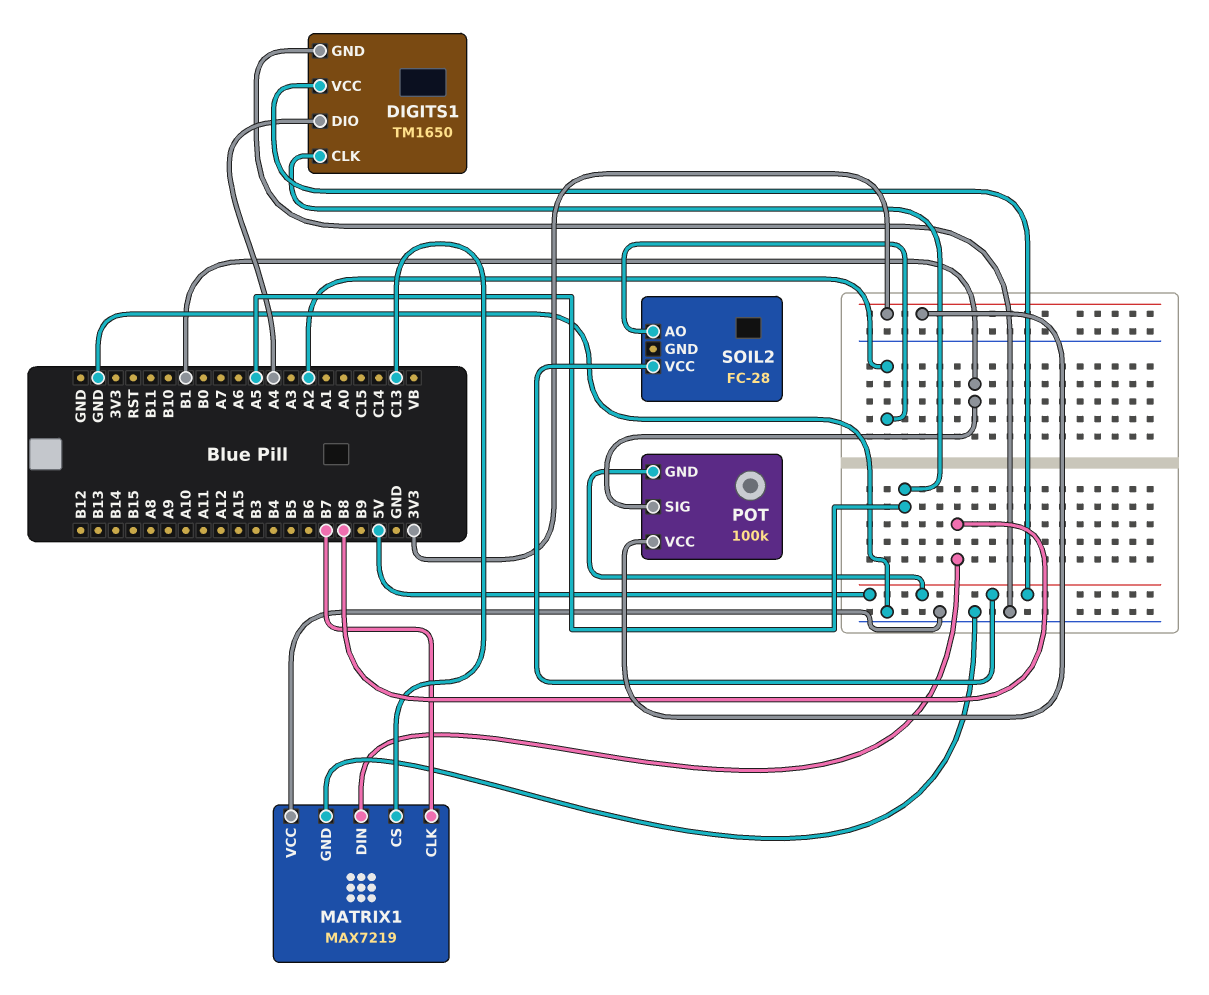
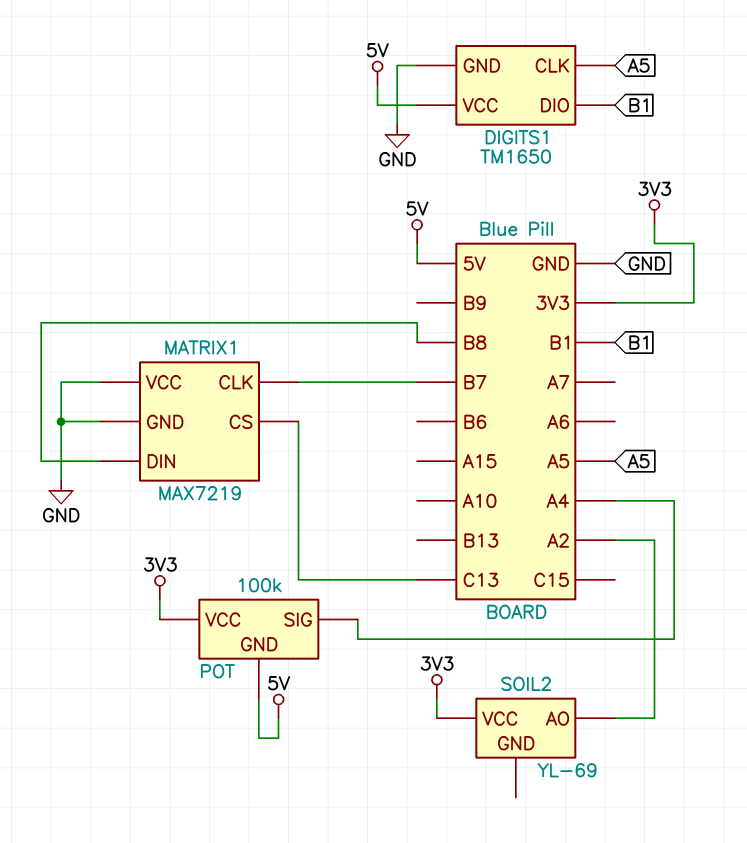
DIGITS1 pin DIO: A4 -> B1
POT pin SIG: B1 -> A4
SOIL2: FC-28 -> YL-69
SOIL2 pin VCC: 5V -> 3V3

